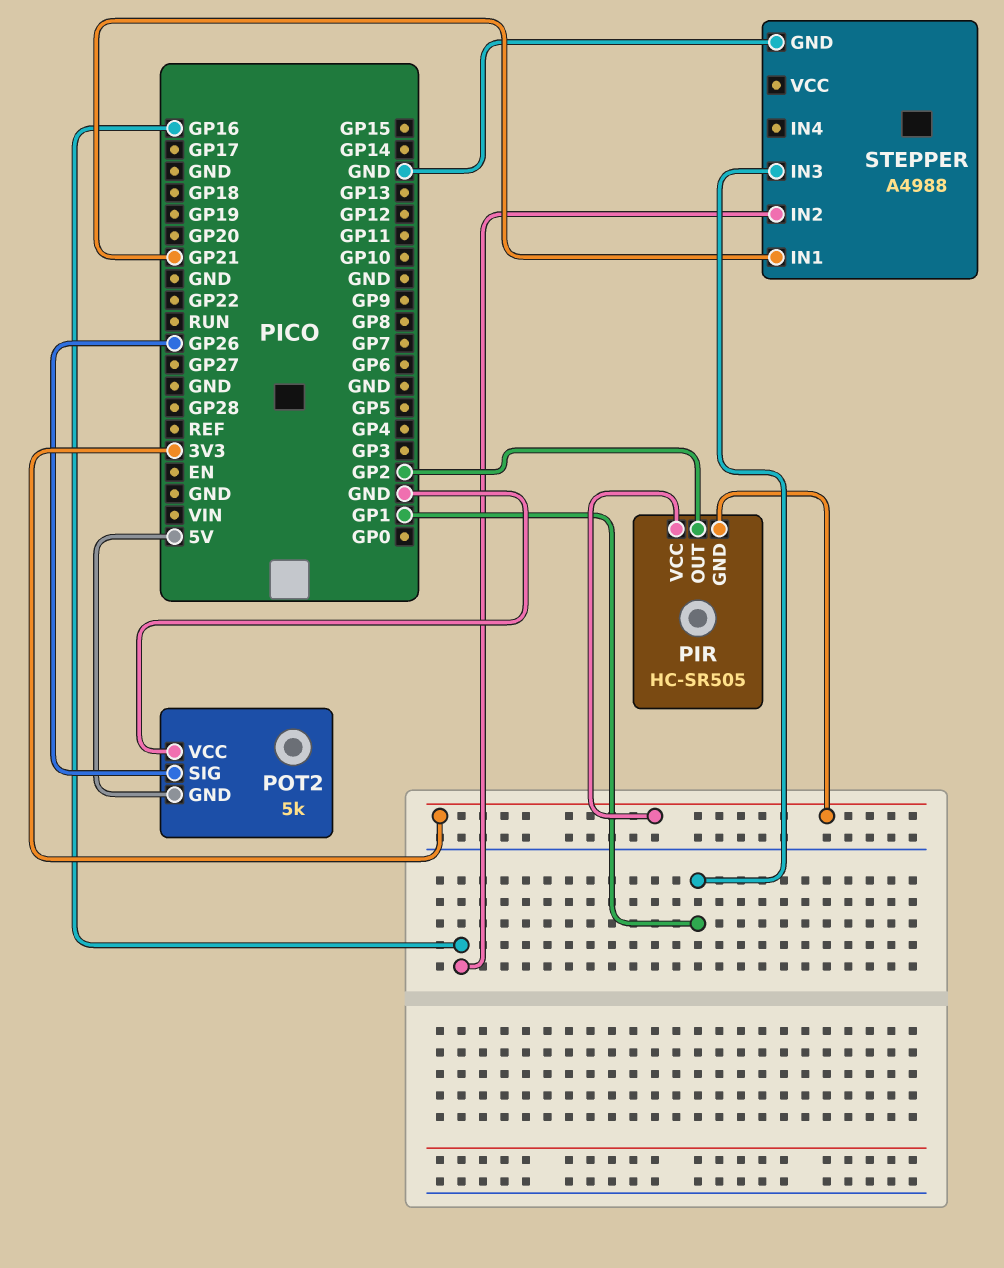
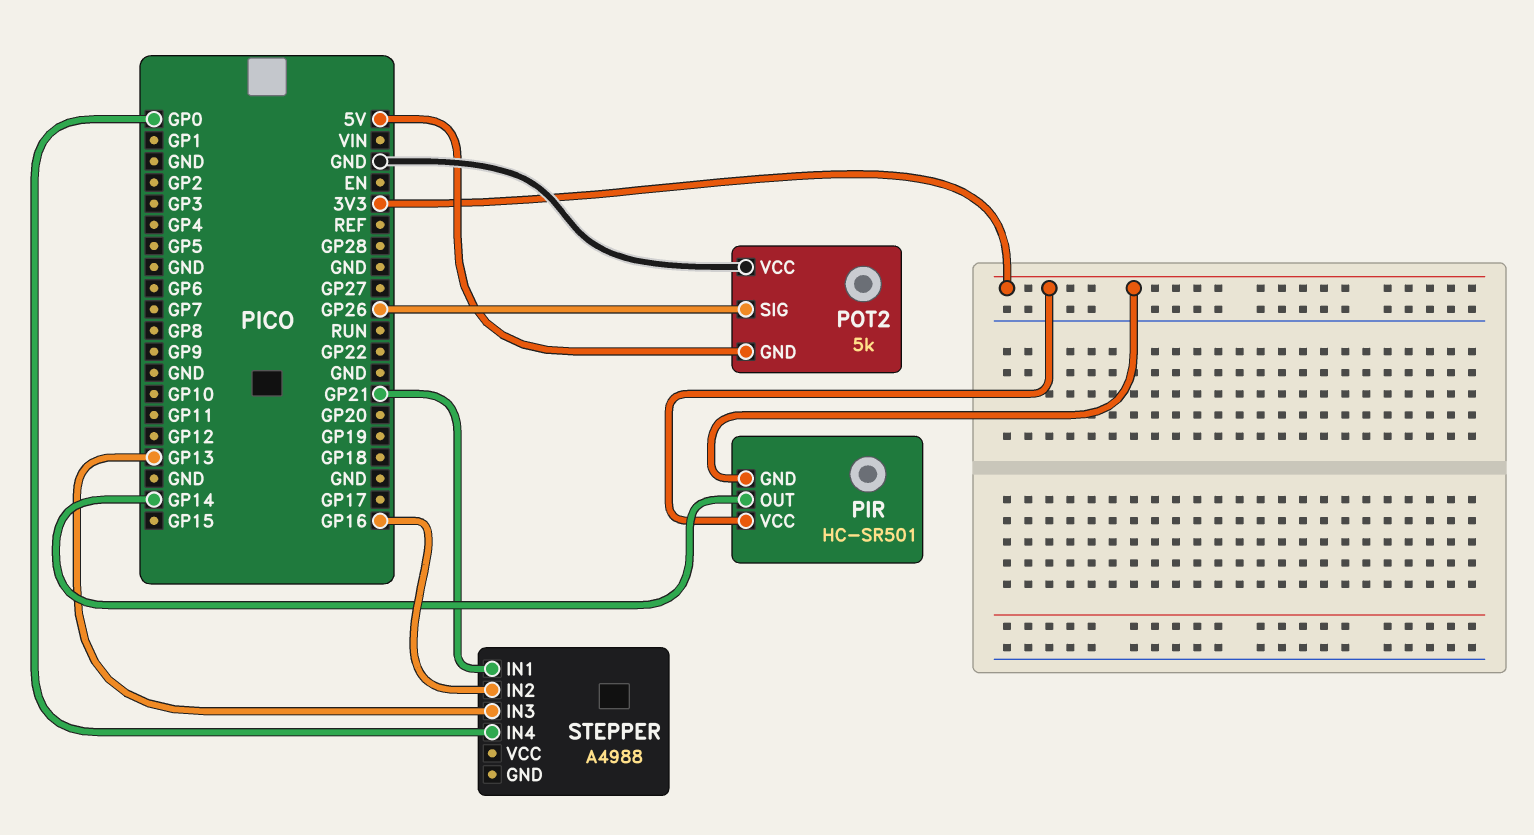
PIR: HC-SR505 -> HC-SR501
PIR pin OUT: GP2 -> GP14
STEPPER pin GND: GND -> none
STEPPER pin IN3: GP1 -> GP13
STEPPER pin IN4: none -> GP0

